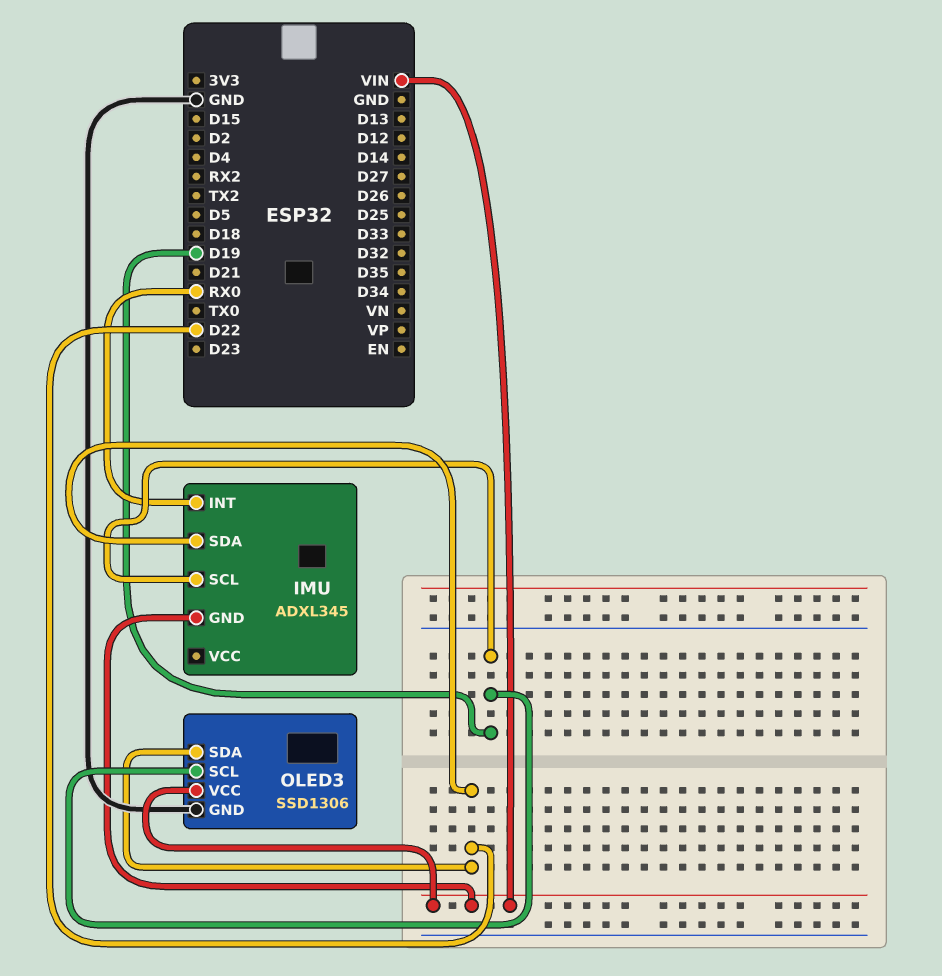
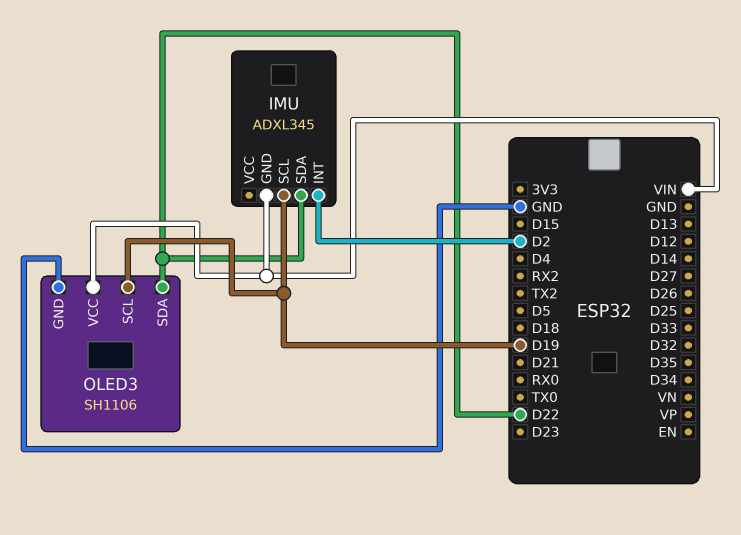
IMU pin INT: RX0 -> D2
OLED3: SSD1306 -> SH1106

